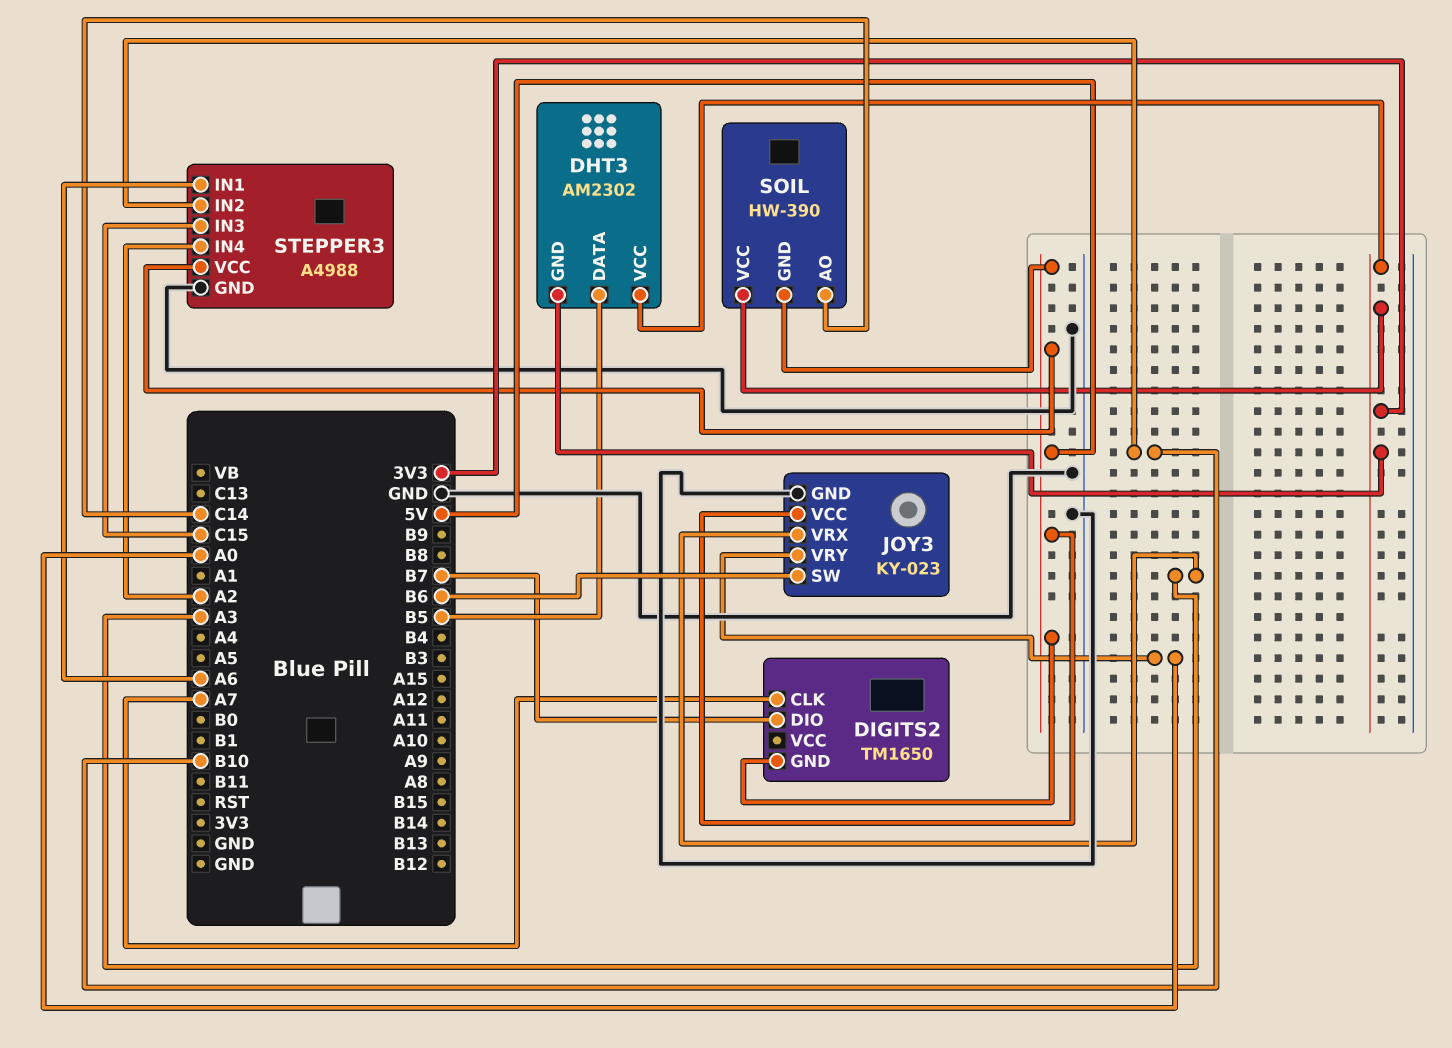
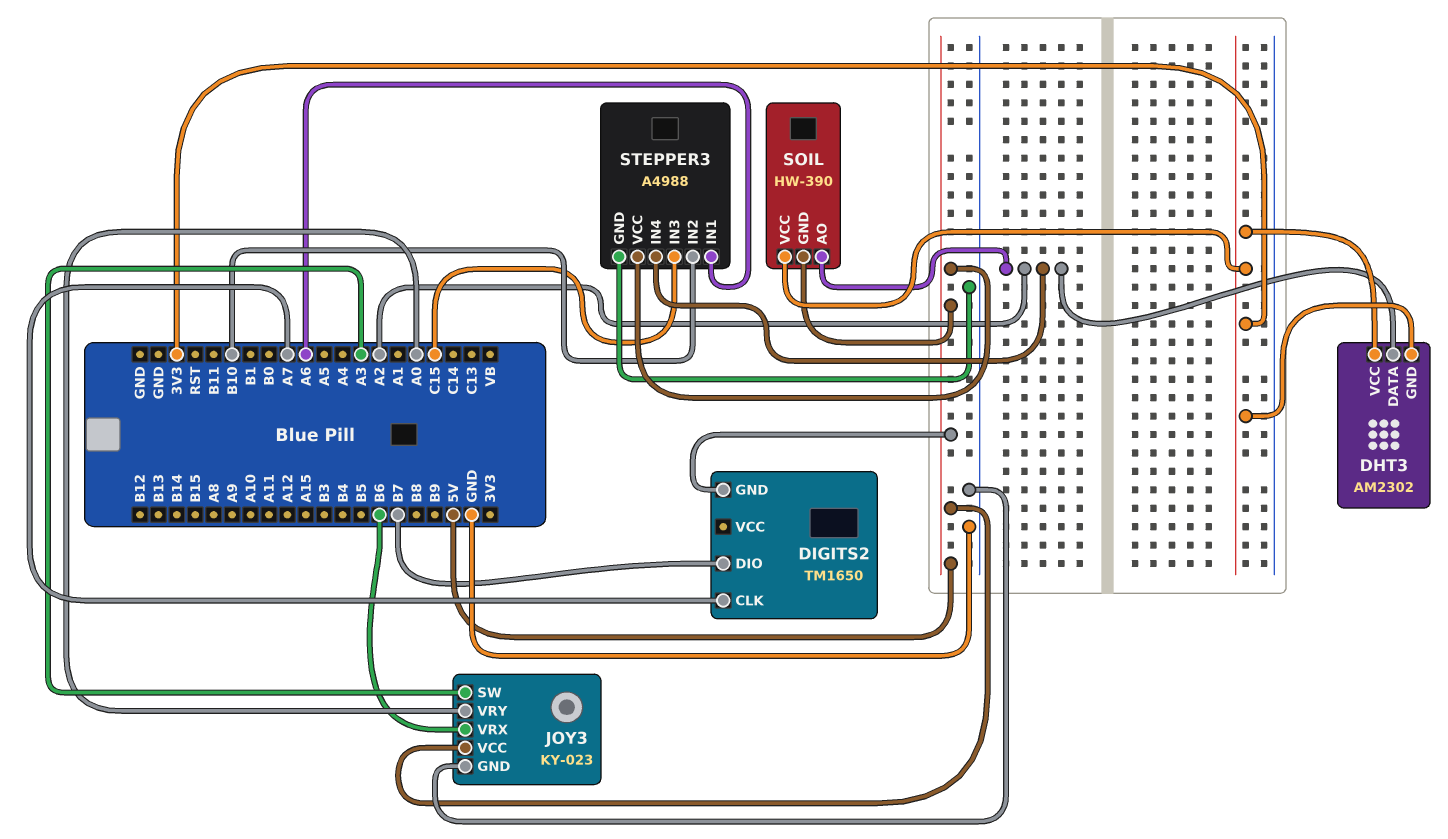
DHT3 pin DATA: B5 -> A2
JOY3 pin SW: B6 -> A3
JOY3 pin VRX: A3 -> B6
SOIL pin AO: C14 -> A2

